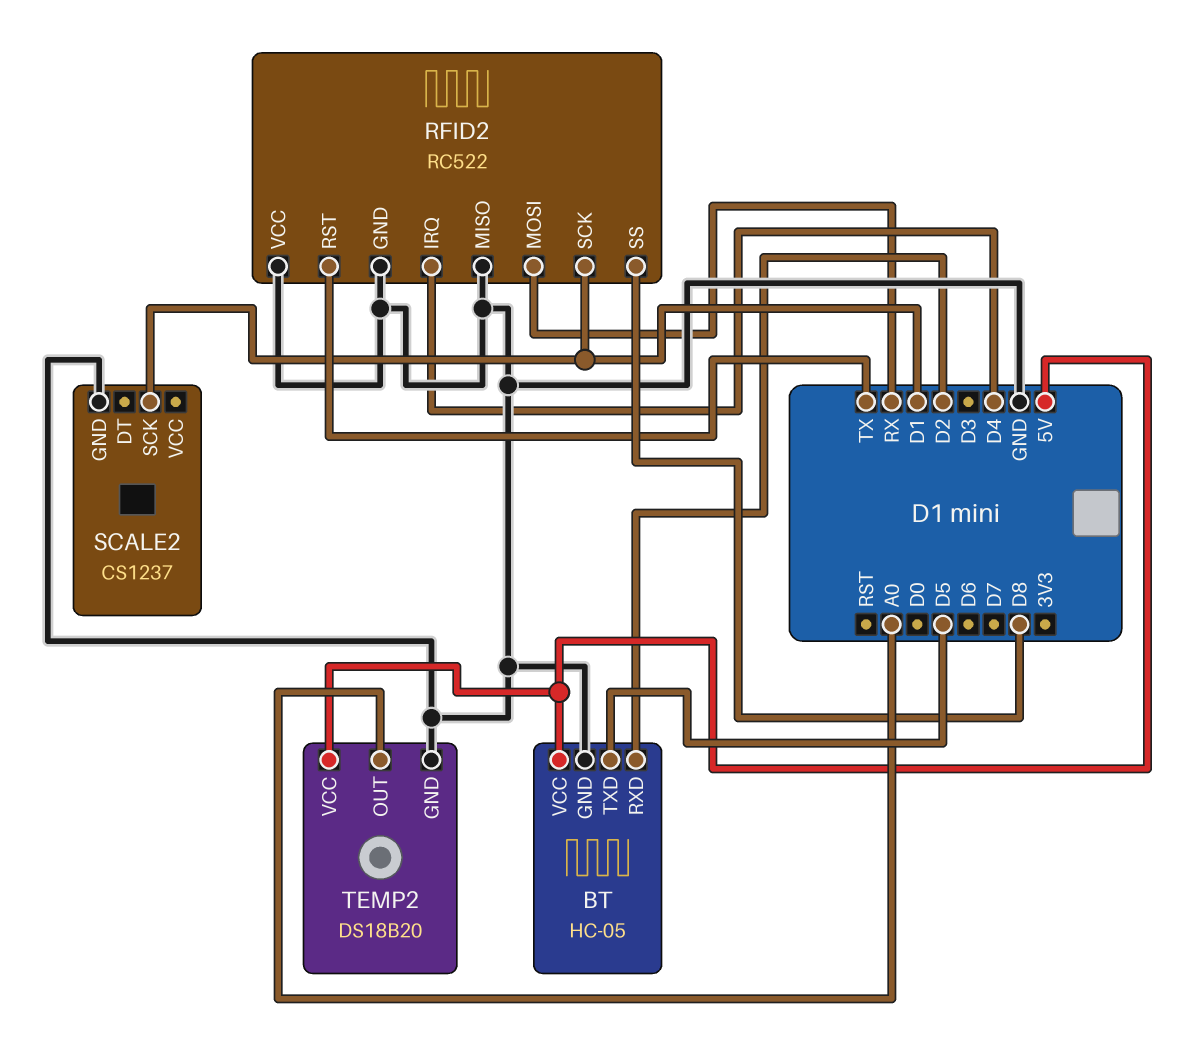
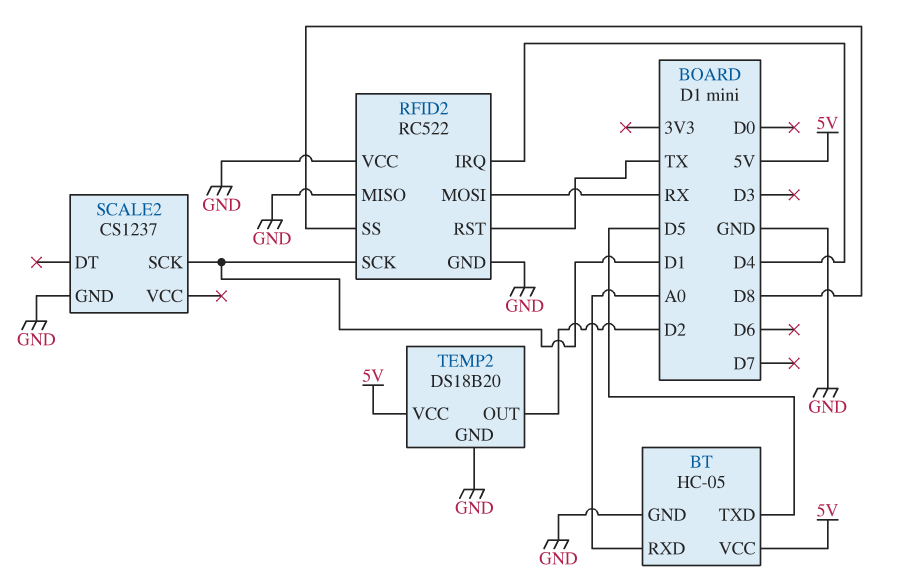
BT pin RXD: D2 -> A0
TEMP2 pin OUT: A0 -> D2

